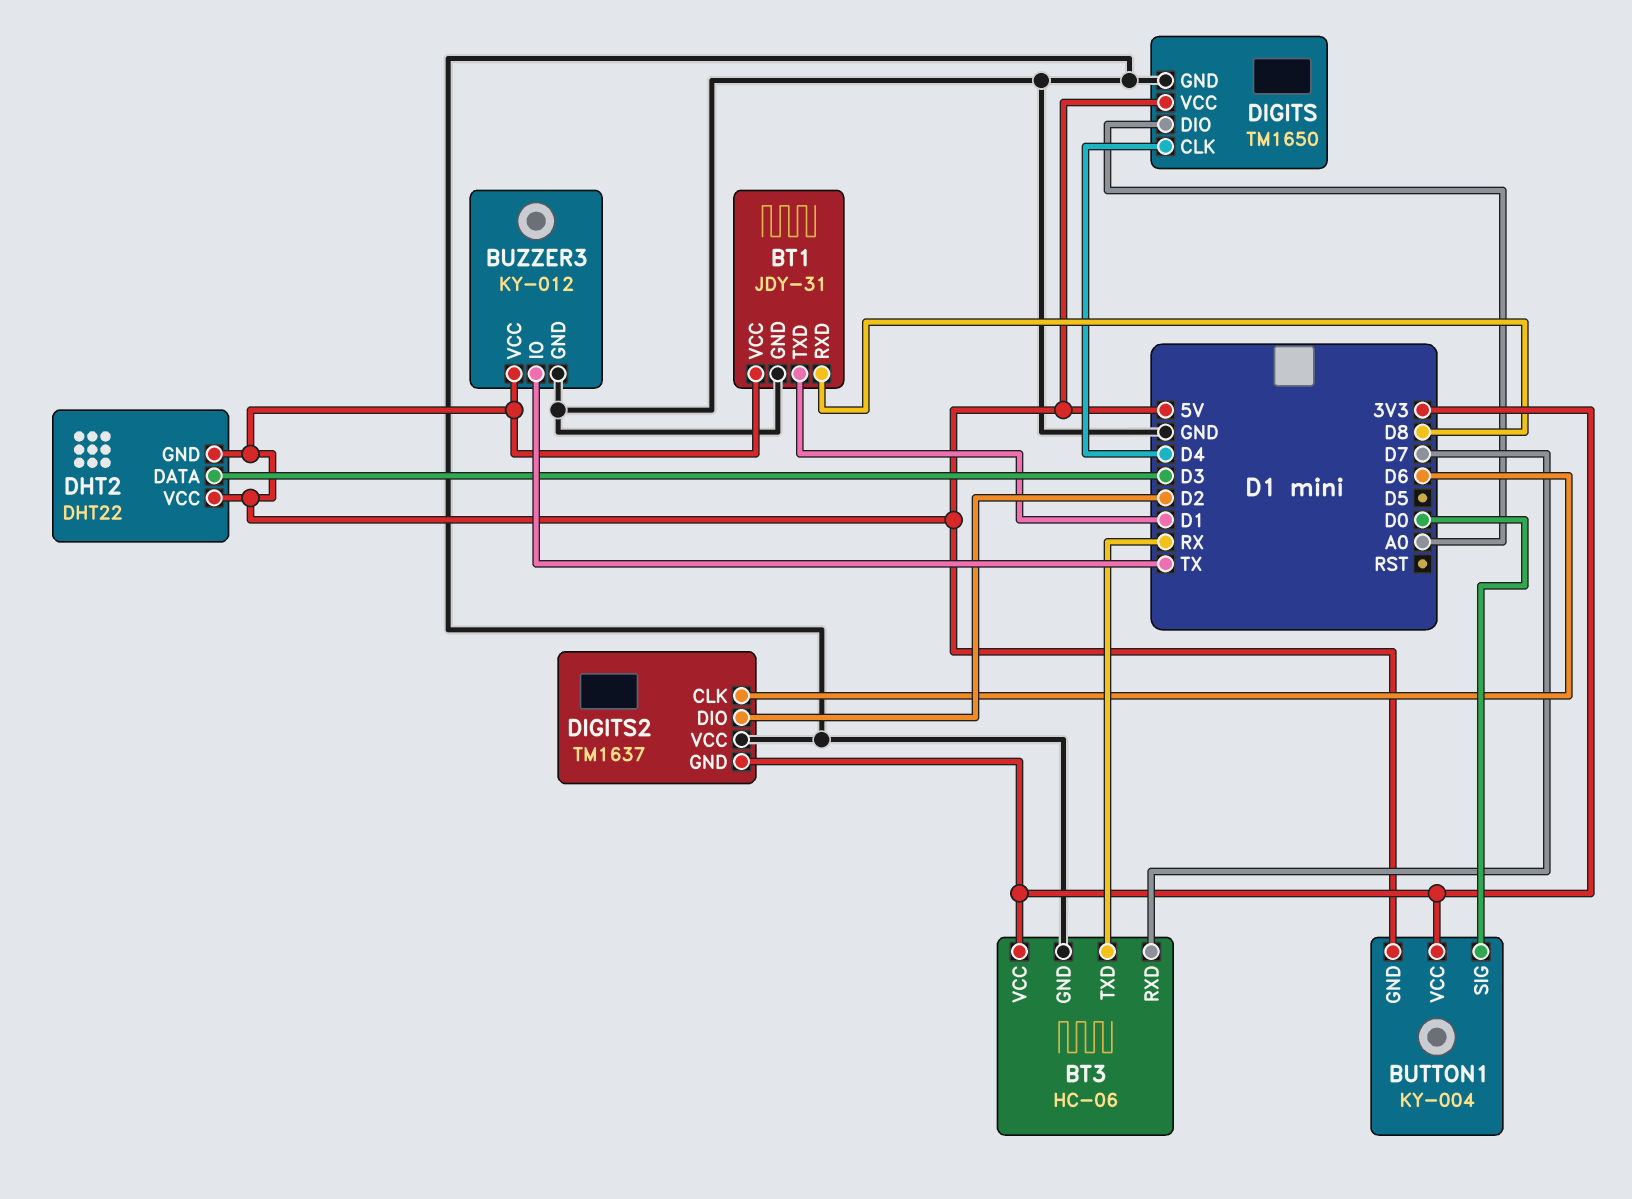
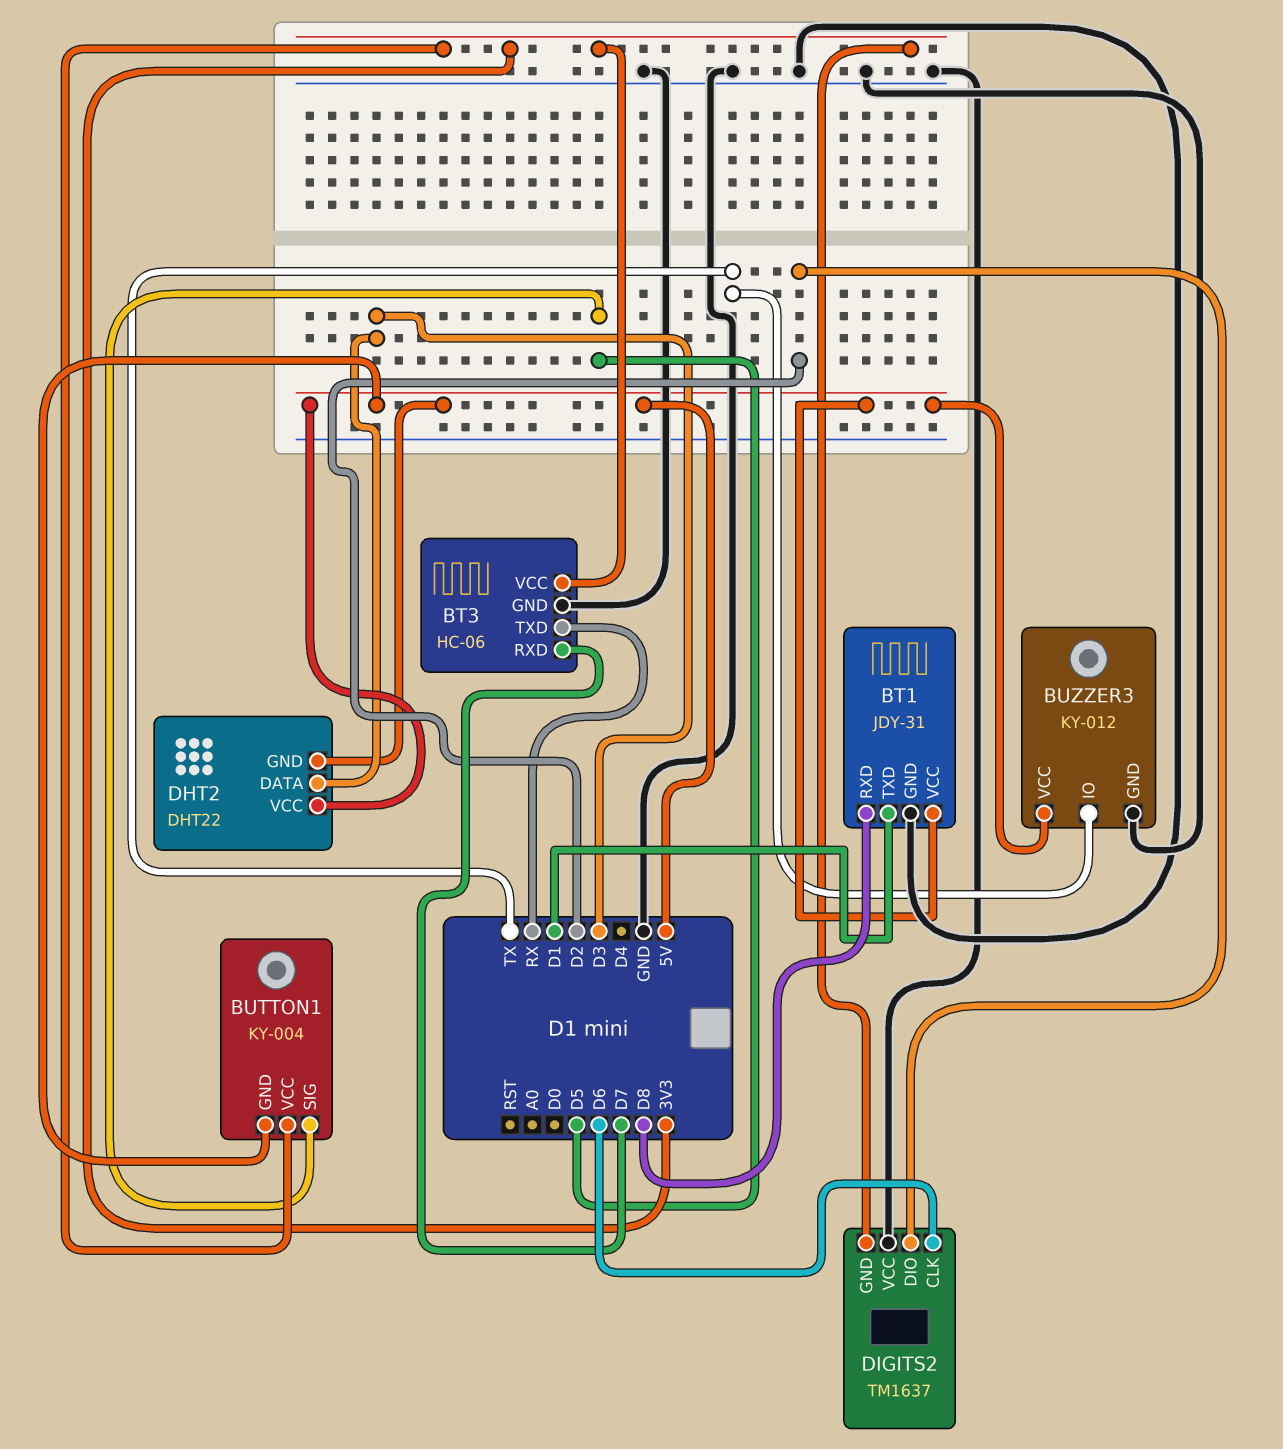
BUTTON1 pin SIG: D0 -> D5
DIGITS: TM1650 -> none
DIGITS pin CLK: D4 -> none
DIGITS pin DIO: A0 -> none
DIGITS pin GND: GND -> none
DIGITS pin VCC: 5V -> none

